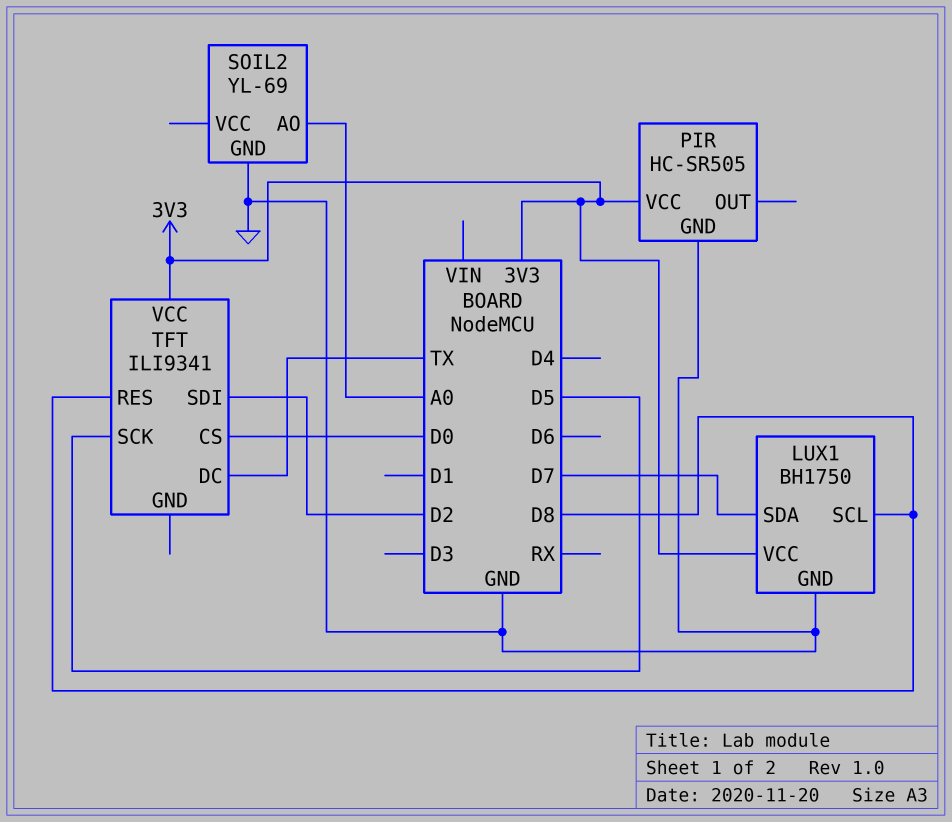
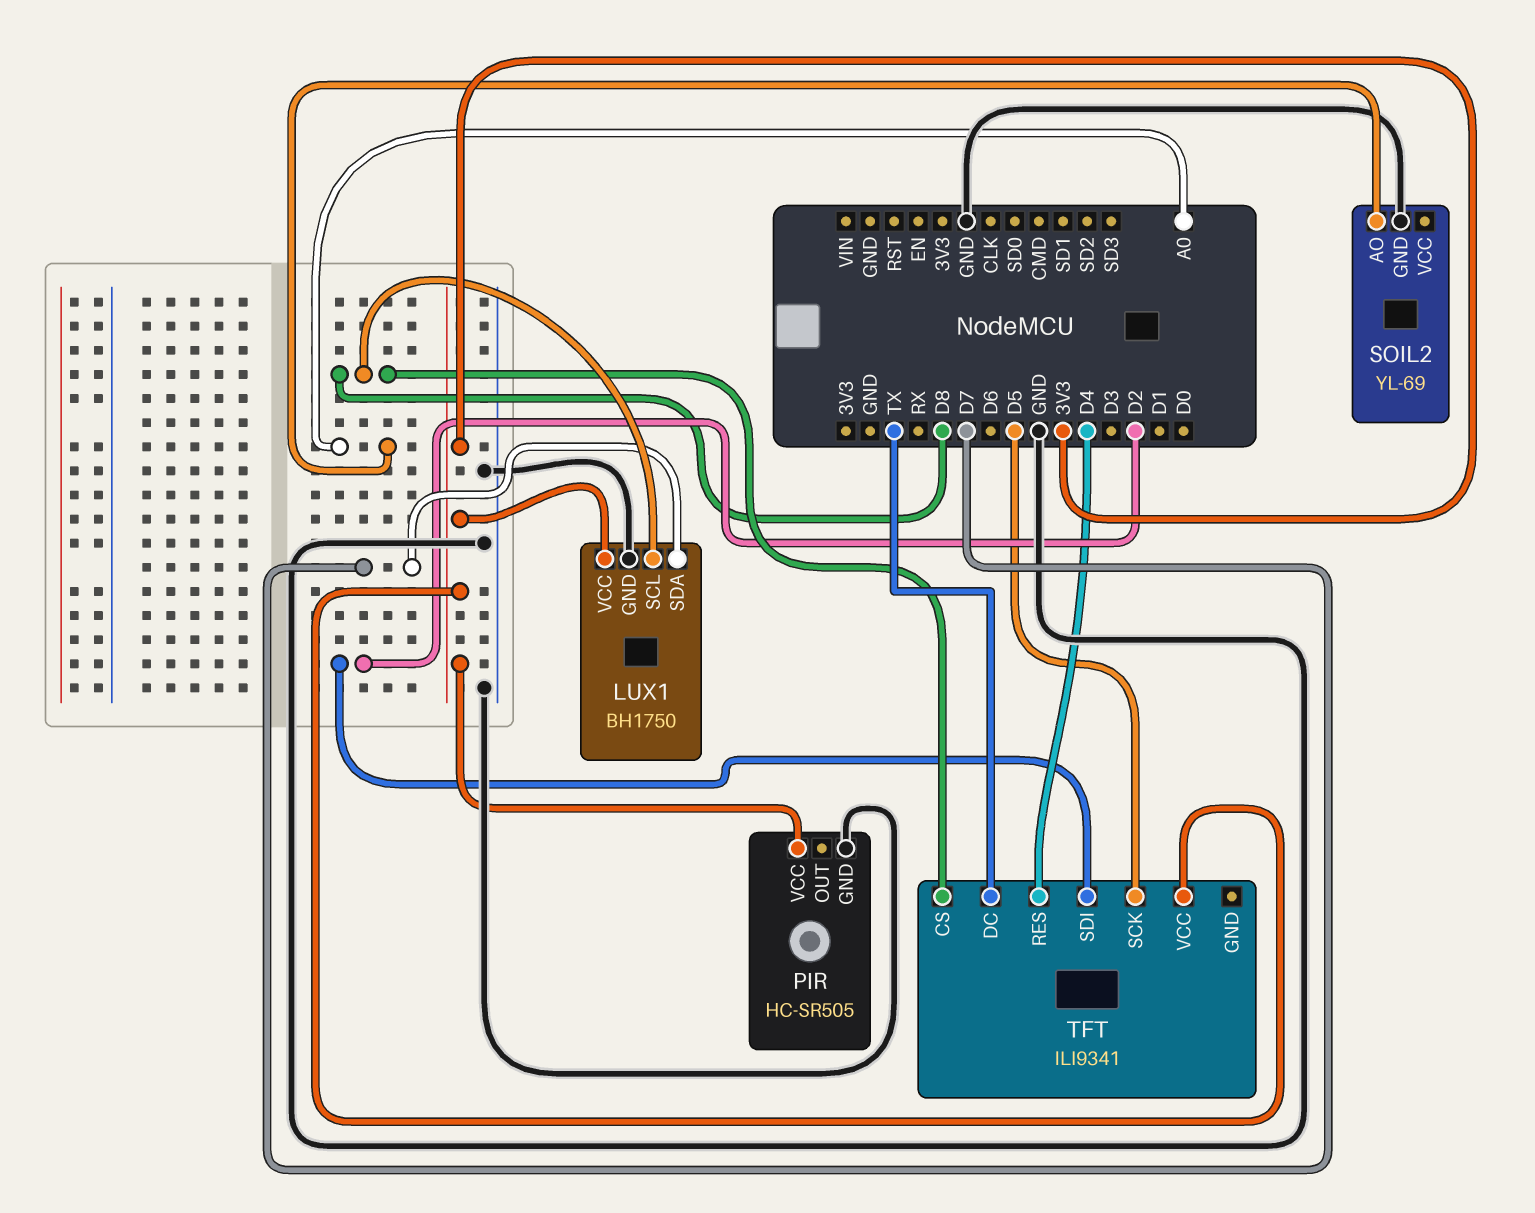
TFT pin CS: D0 -> D8
TFT pin RES: D8 -> D4

